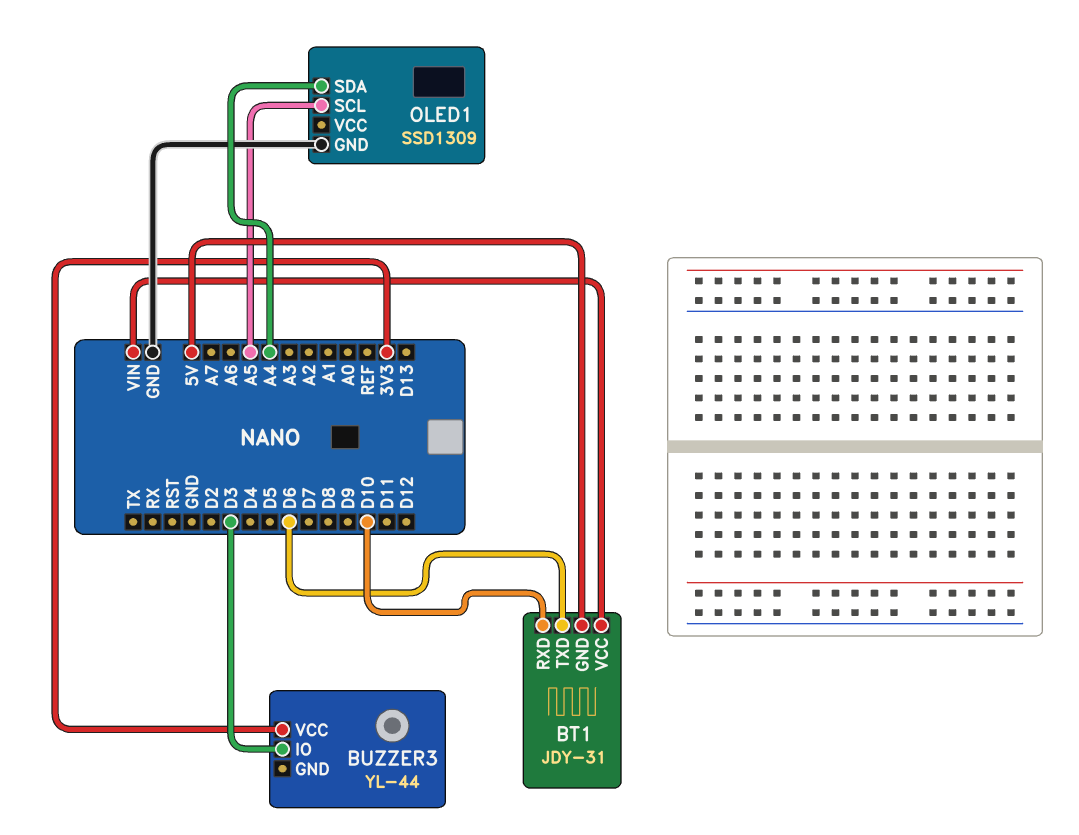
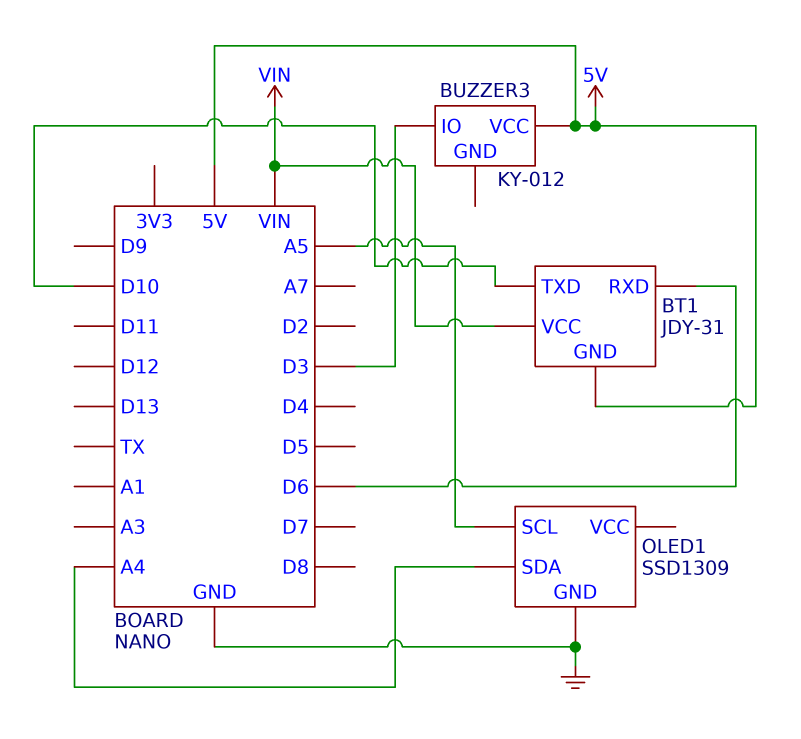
BT1 pin RXD: D10 -> D6
BT1 pin TXD: D6 -> D10
BUZZER3: YL-44 -> KY-012
BUZZER3 pin VCC: 3V3 -> 5V

